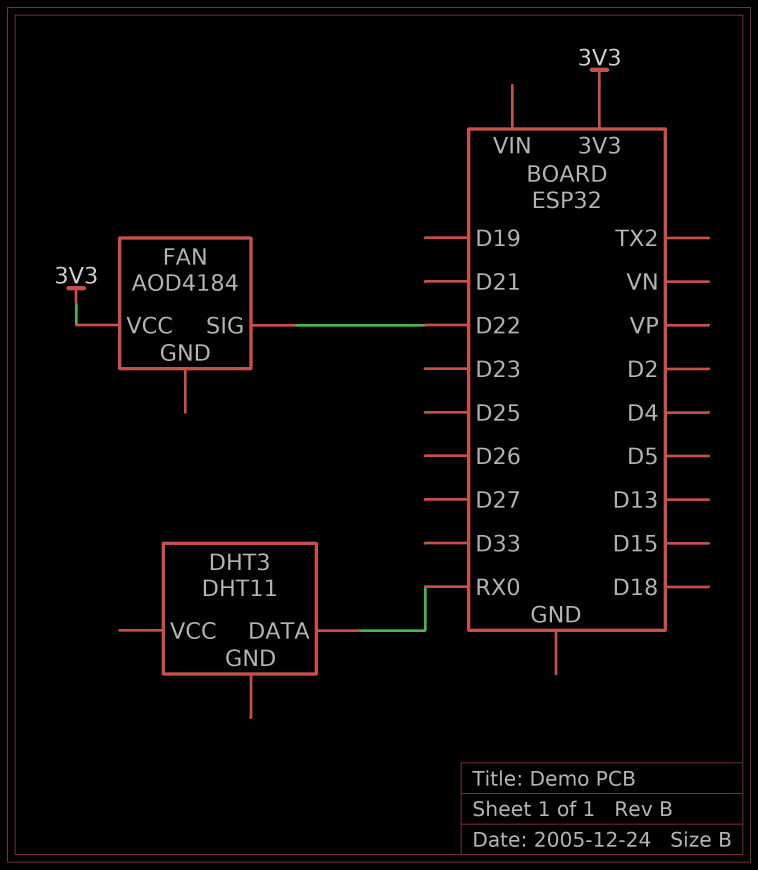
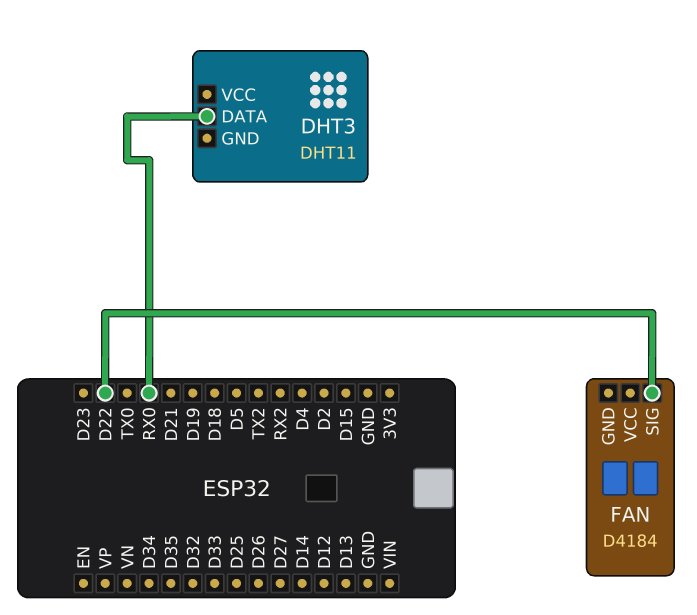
FAN: AOD4184 -> D4184
FAN pin VCC: 3V3 -> none

